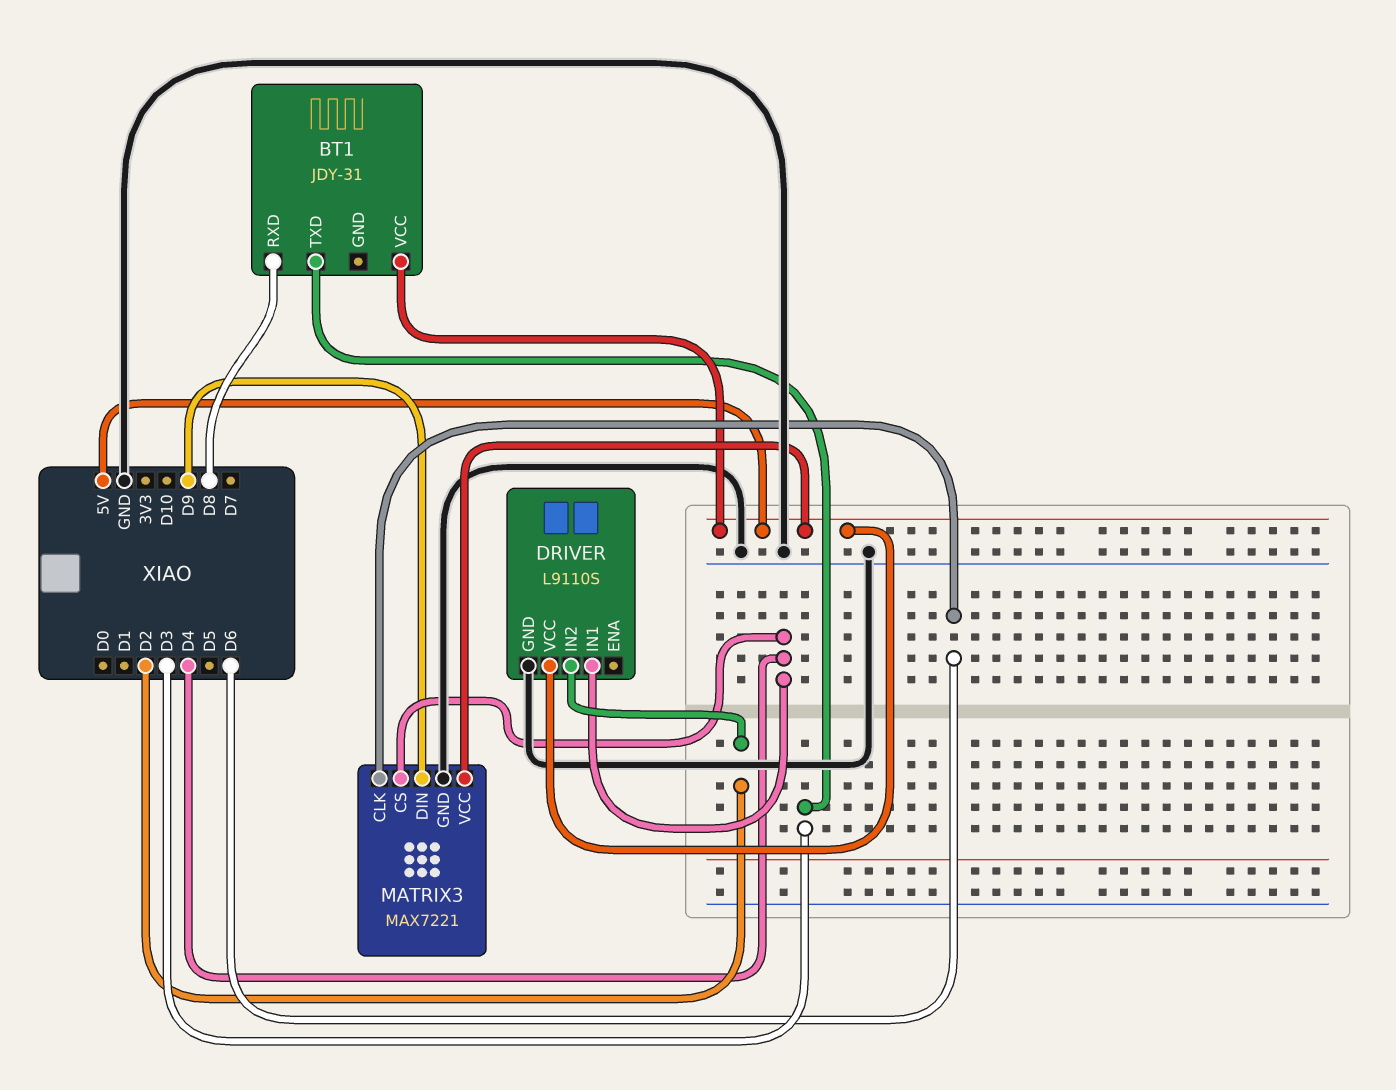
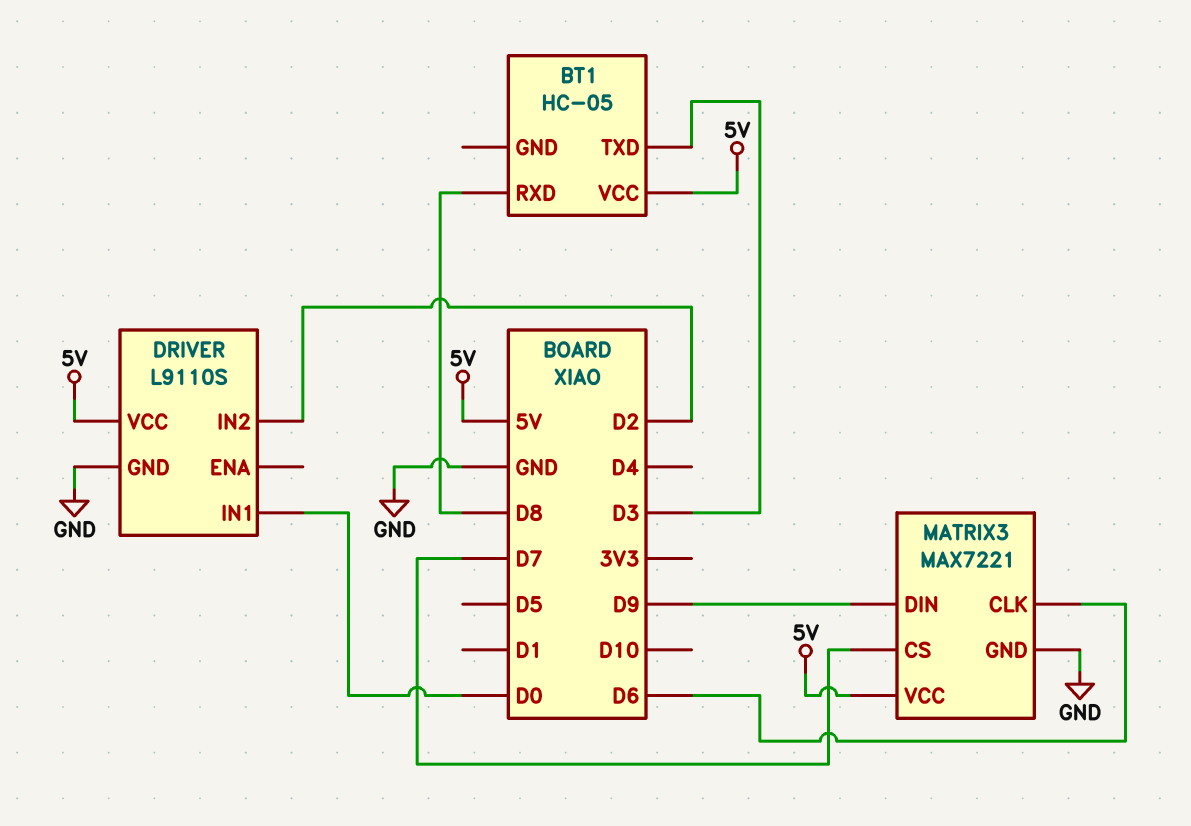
BT1: JDY-31 -> HC-05
DRIVER pin IN1: D4 -> D0
MATRIX3 pin CS: D4 -> D7

